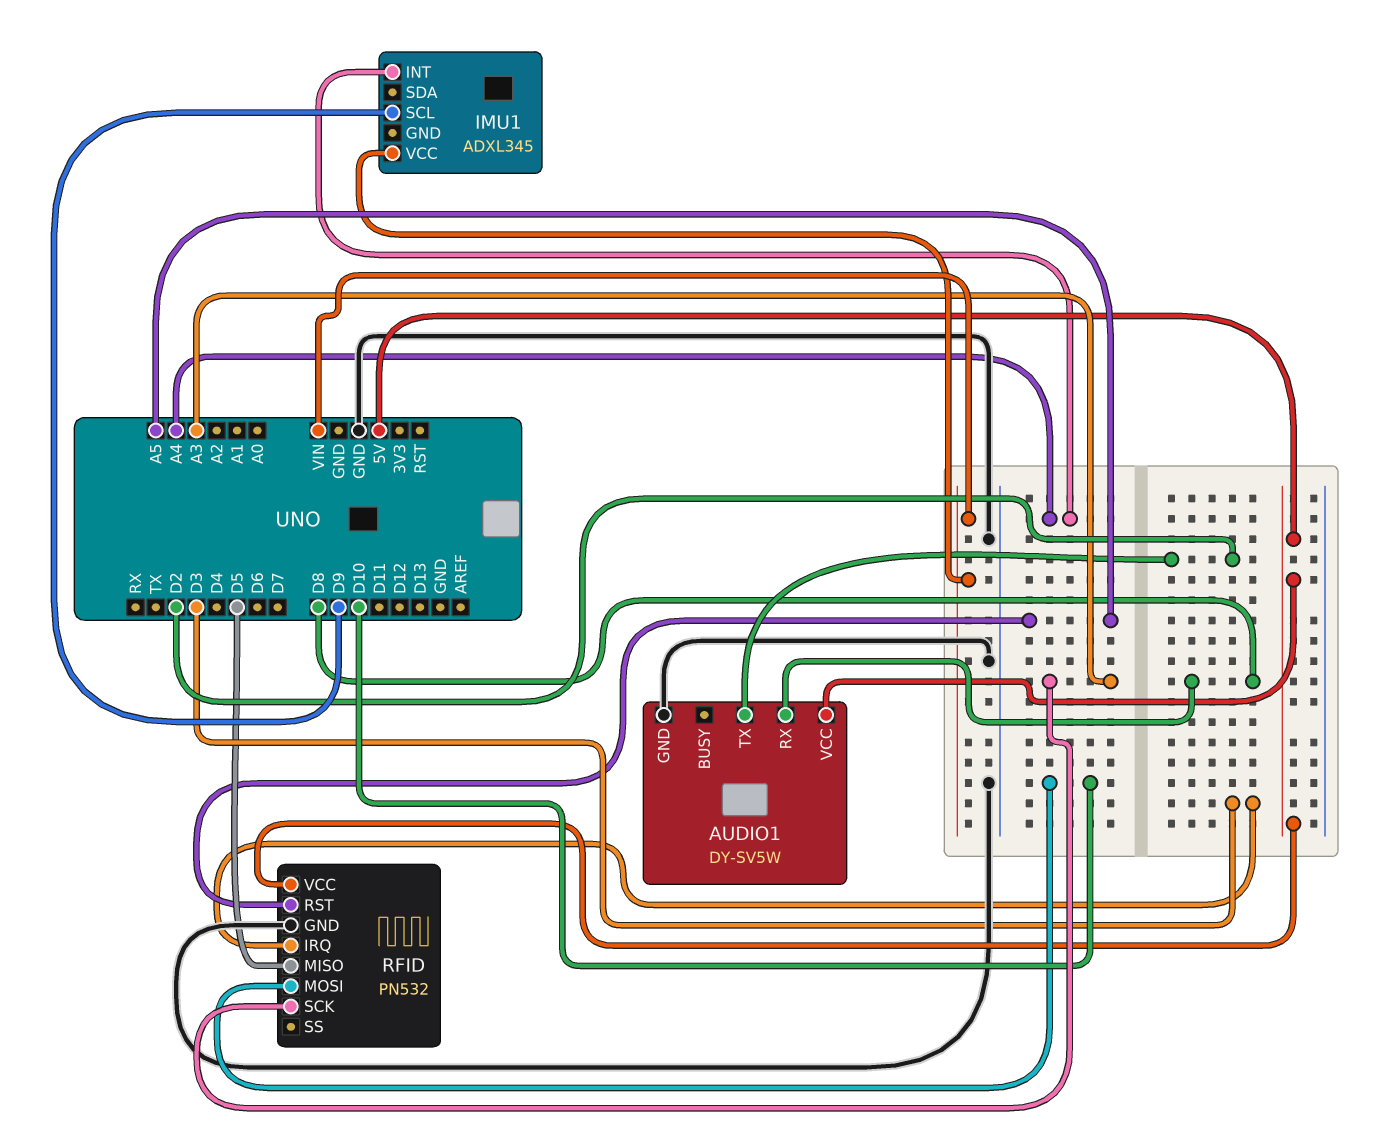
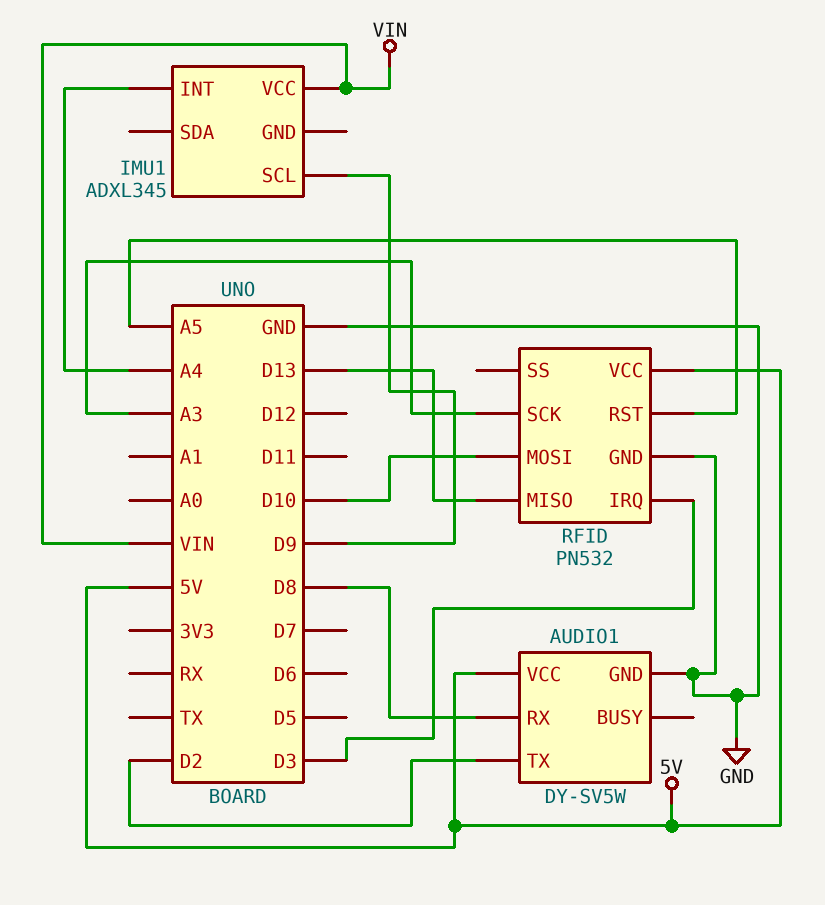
RFID pin MISO: D5 -> D13

